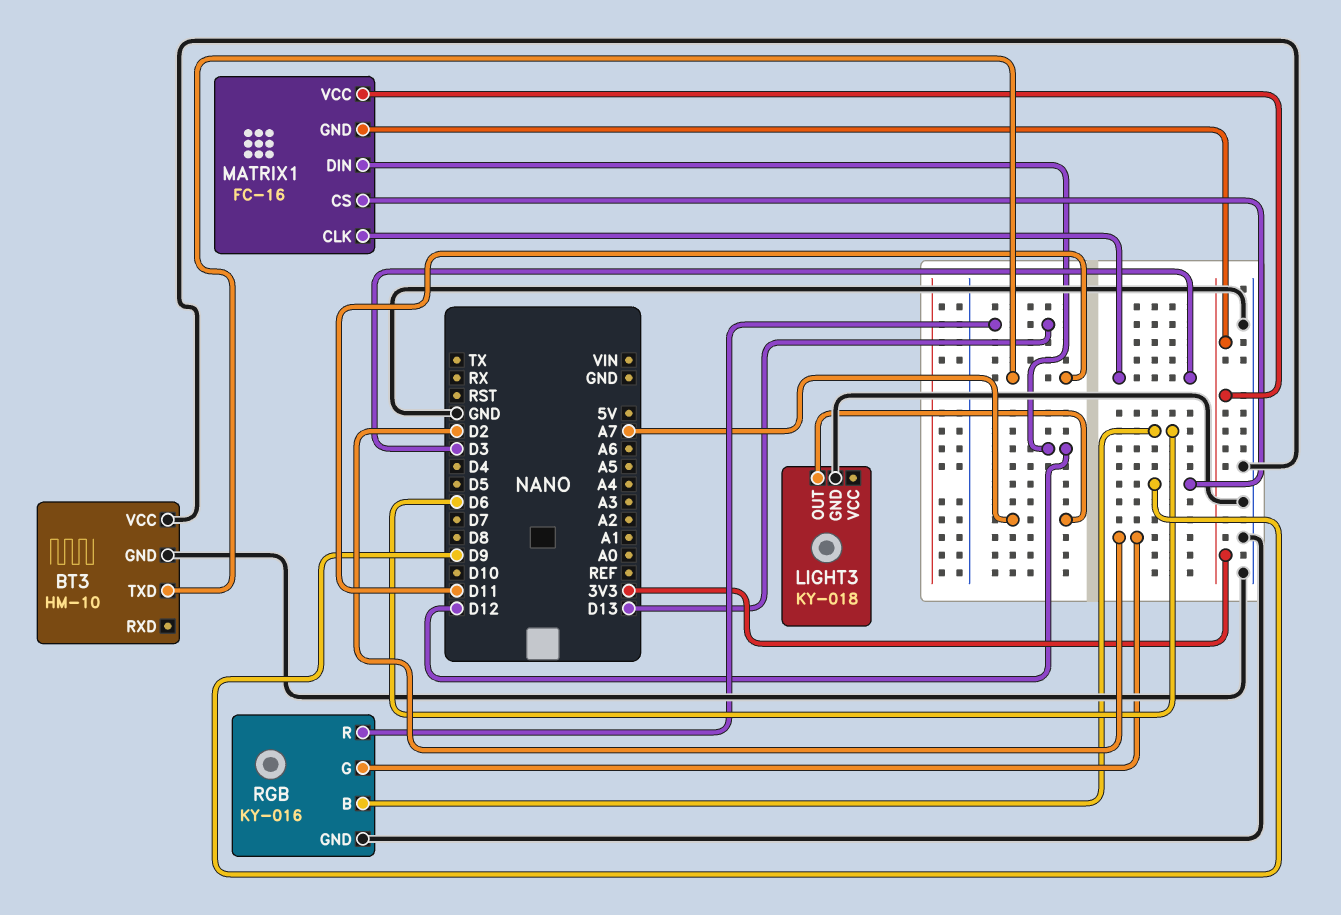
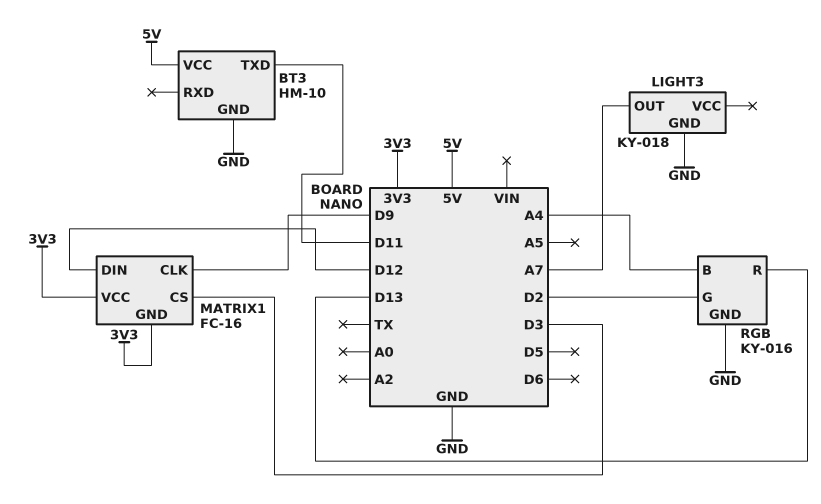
BT3 pin VCC: GND -> 5V
MATRIX1 pin CLK: D3 -> D9
MATRIX1 pin CS: D9 -> D3
RGB pin B: D6 -> A4

